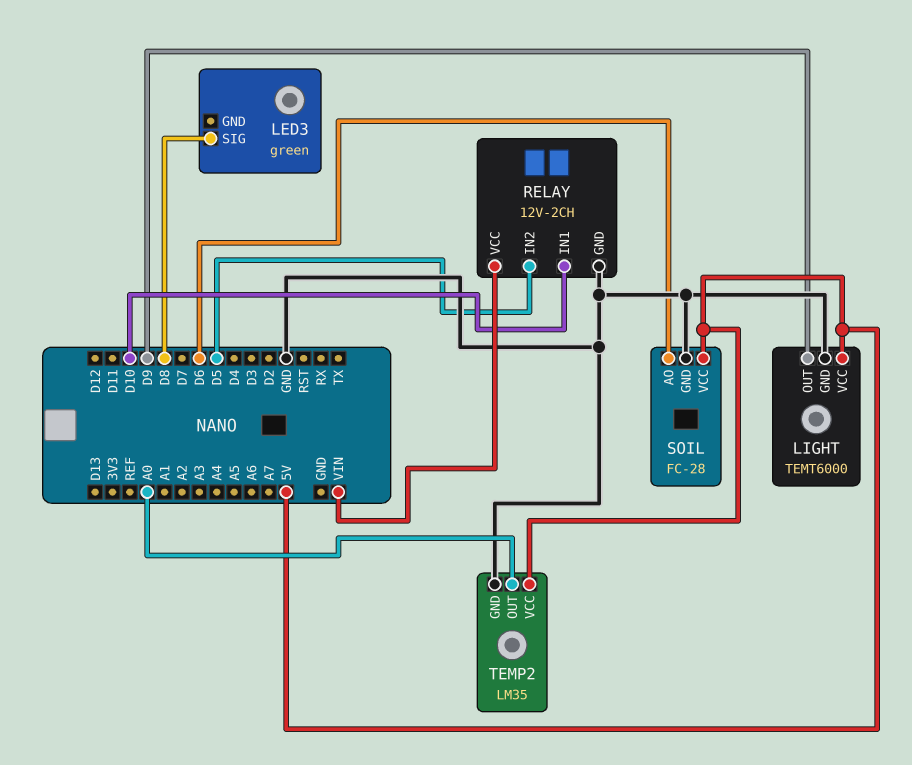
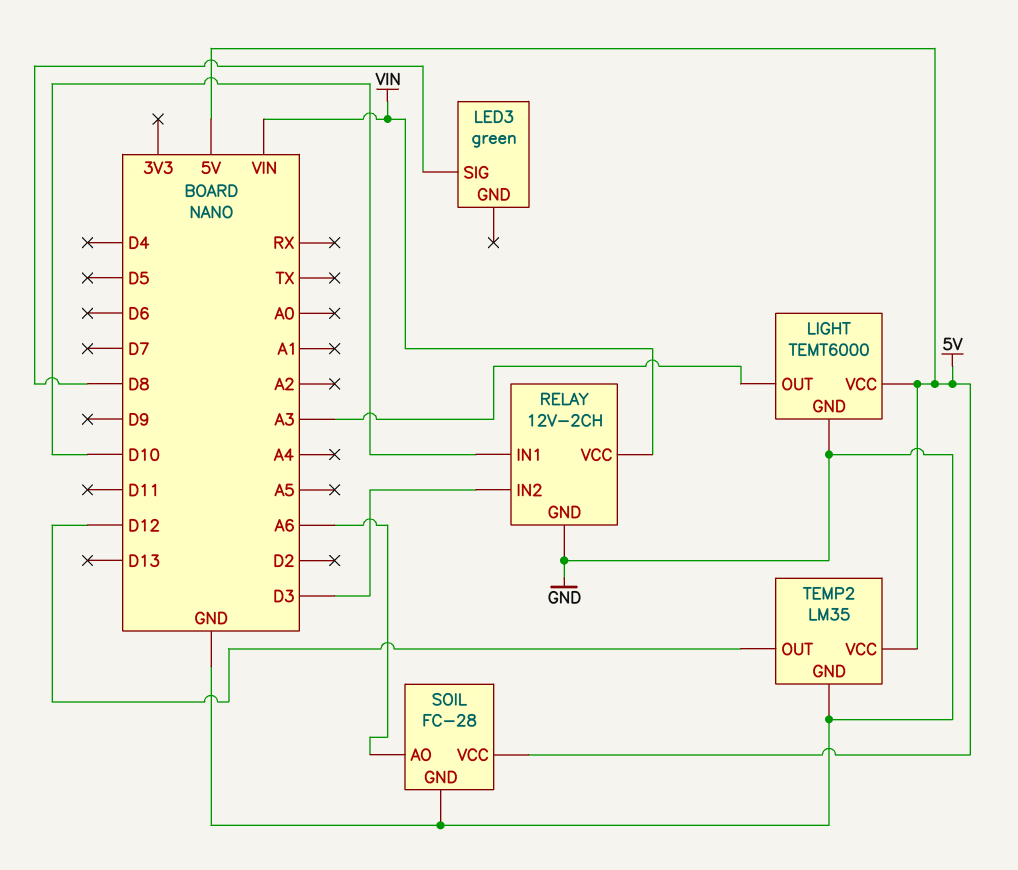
LIGHT pin OUT: D9 -> A3
RELAY pin IN2: D5 -> D3
SOIL pin AO: D6 -> A6
TEMP2 pin OUT: A0 -> D12

